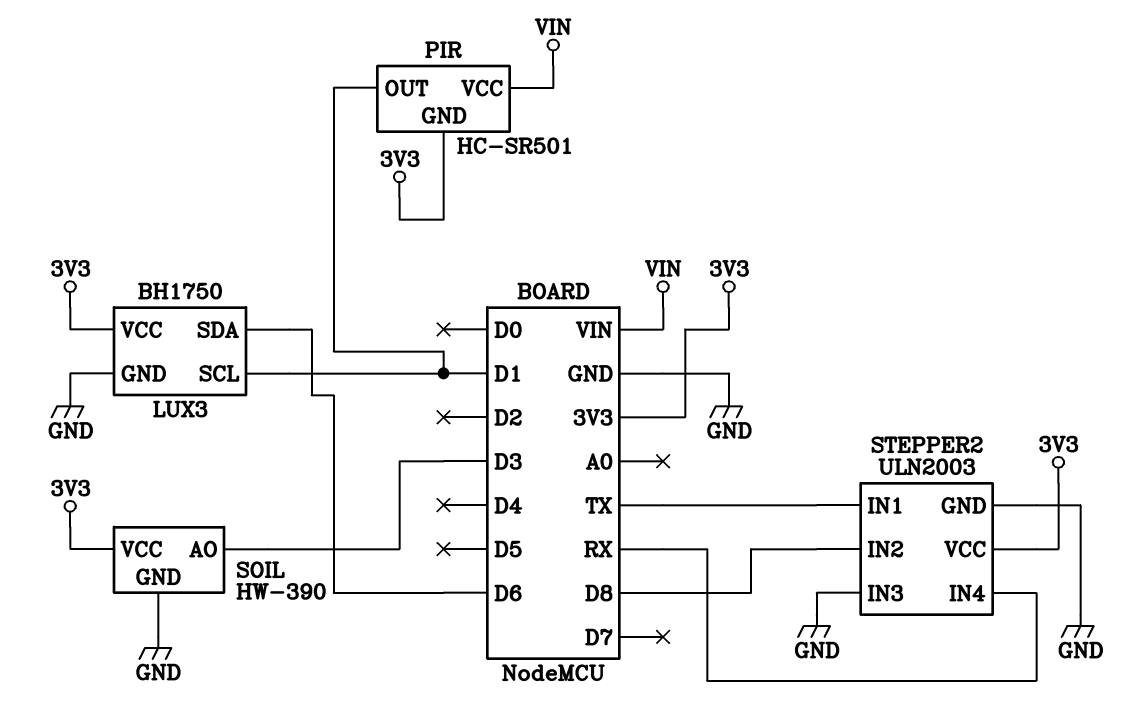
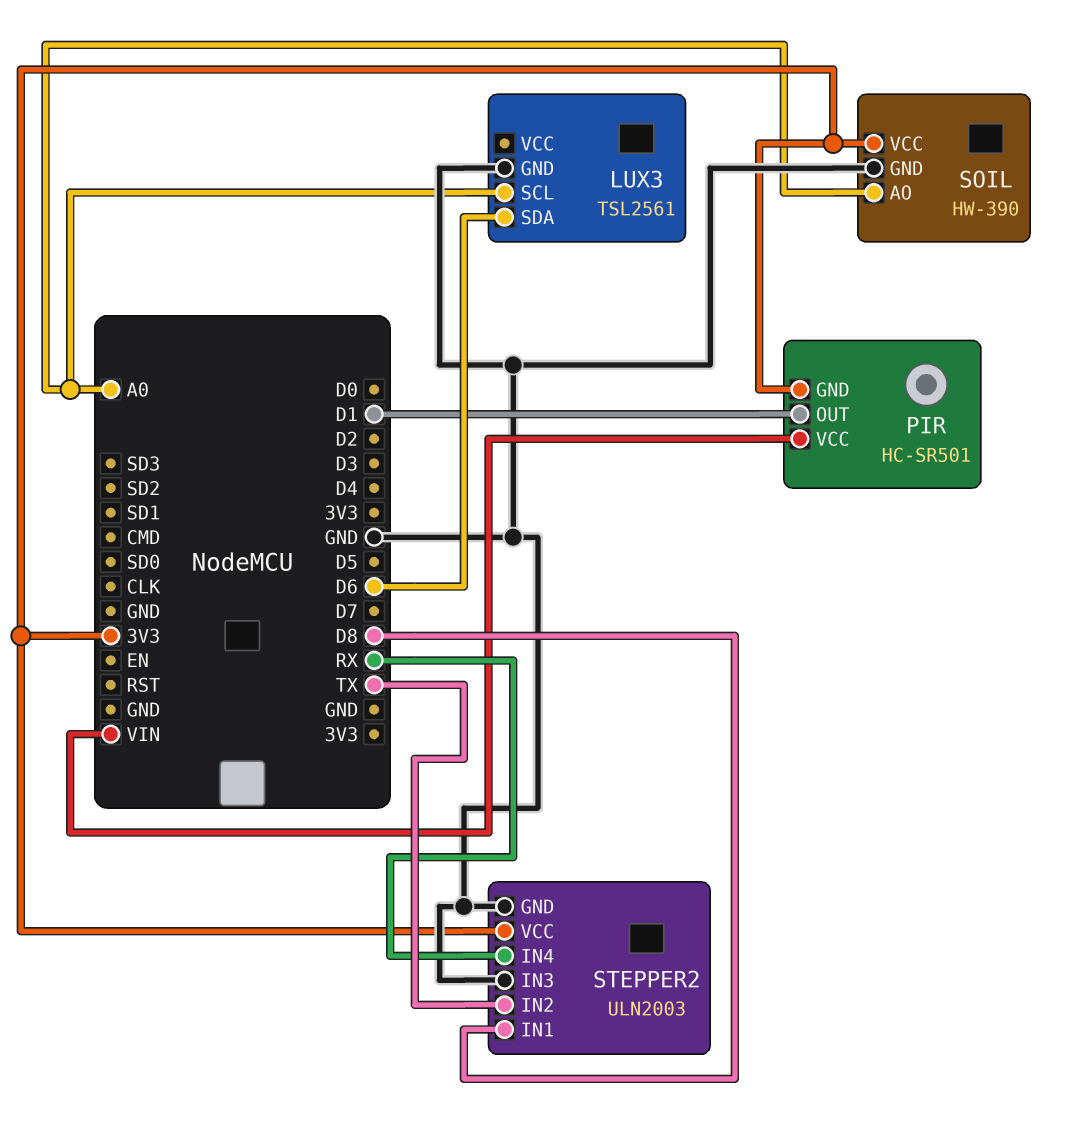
LUX3: BH1750 -> TSL2561
LUX3 pin SCL: D1 -> A0
LUX3 pin VCC: 3V3 -> none
SOIL pin AO: D3 -> A0
STEPPER2 pin IN1: TX -> D8
STEPPER2 pin IN2: D8 -> TX

